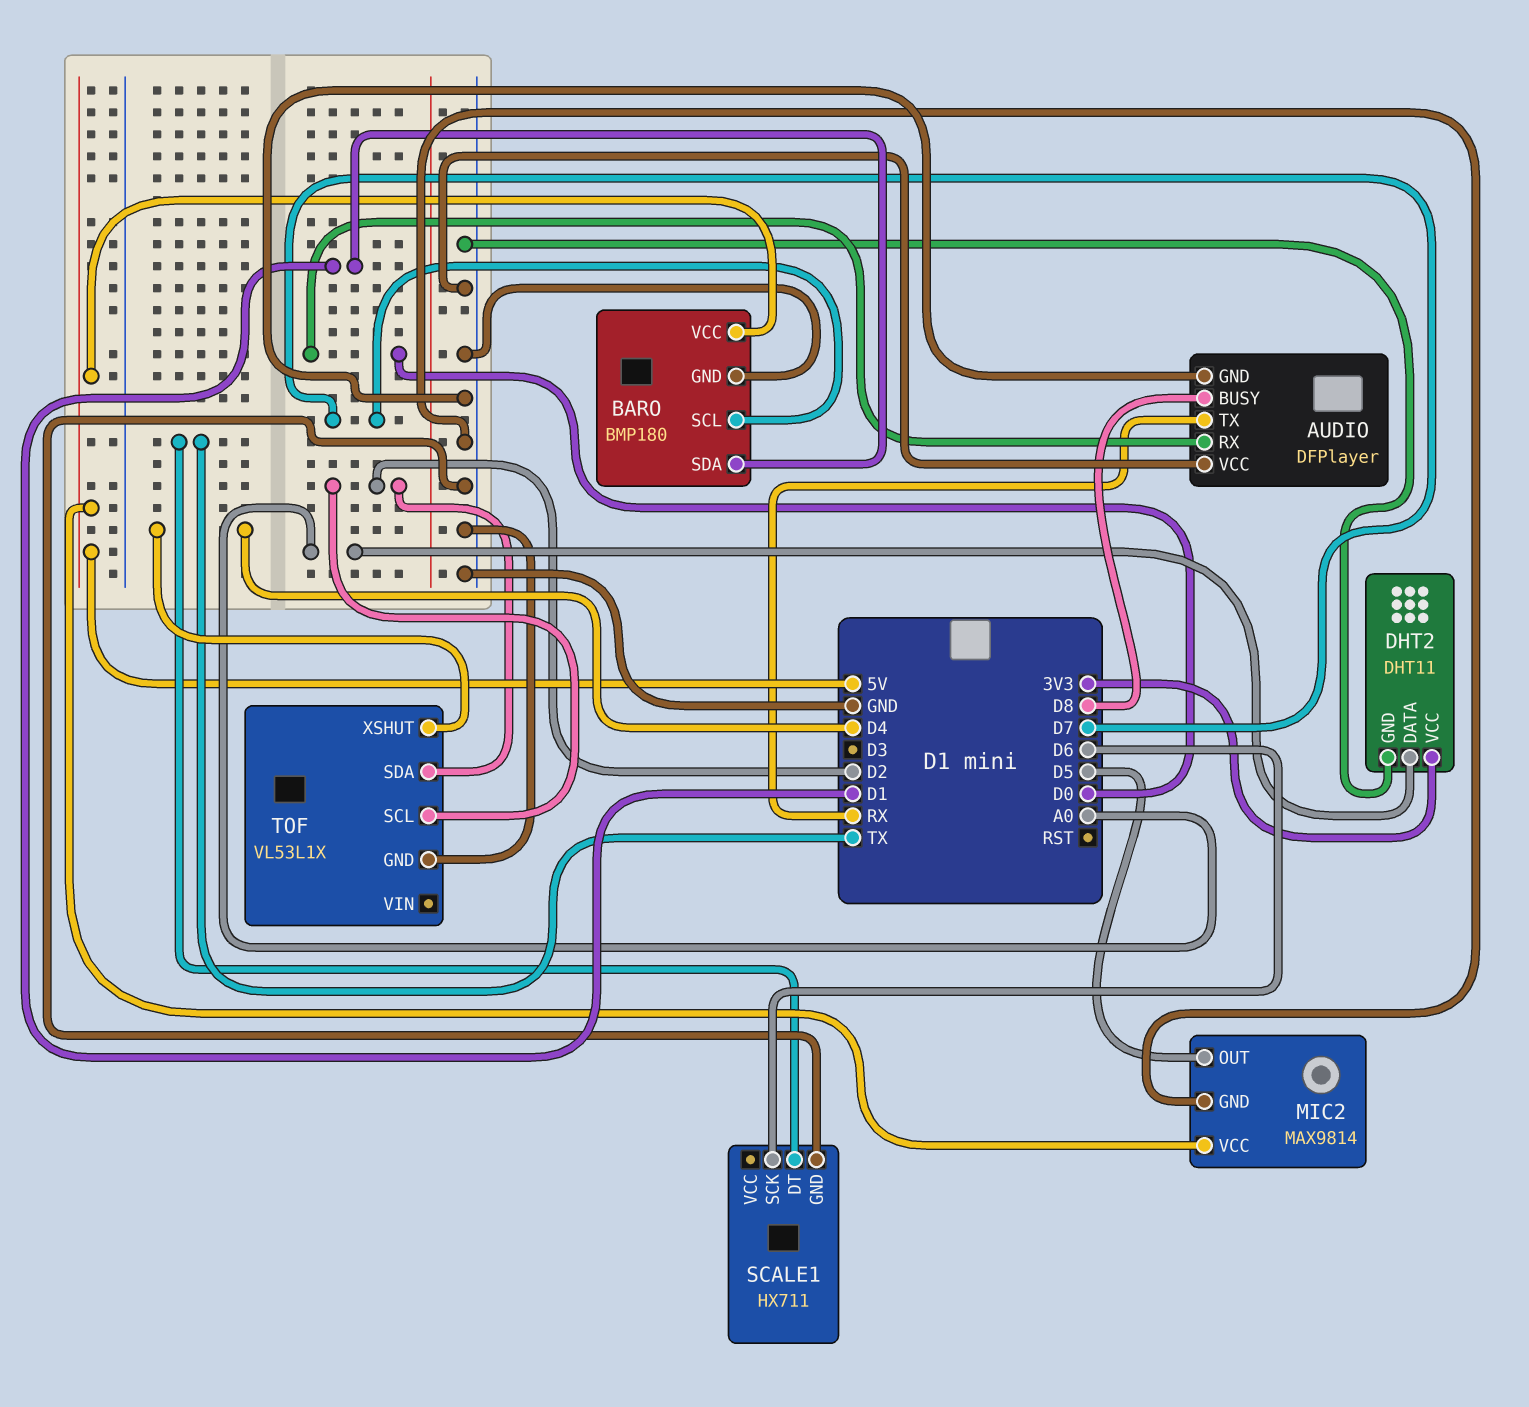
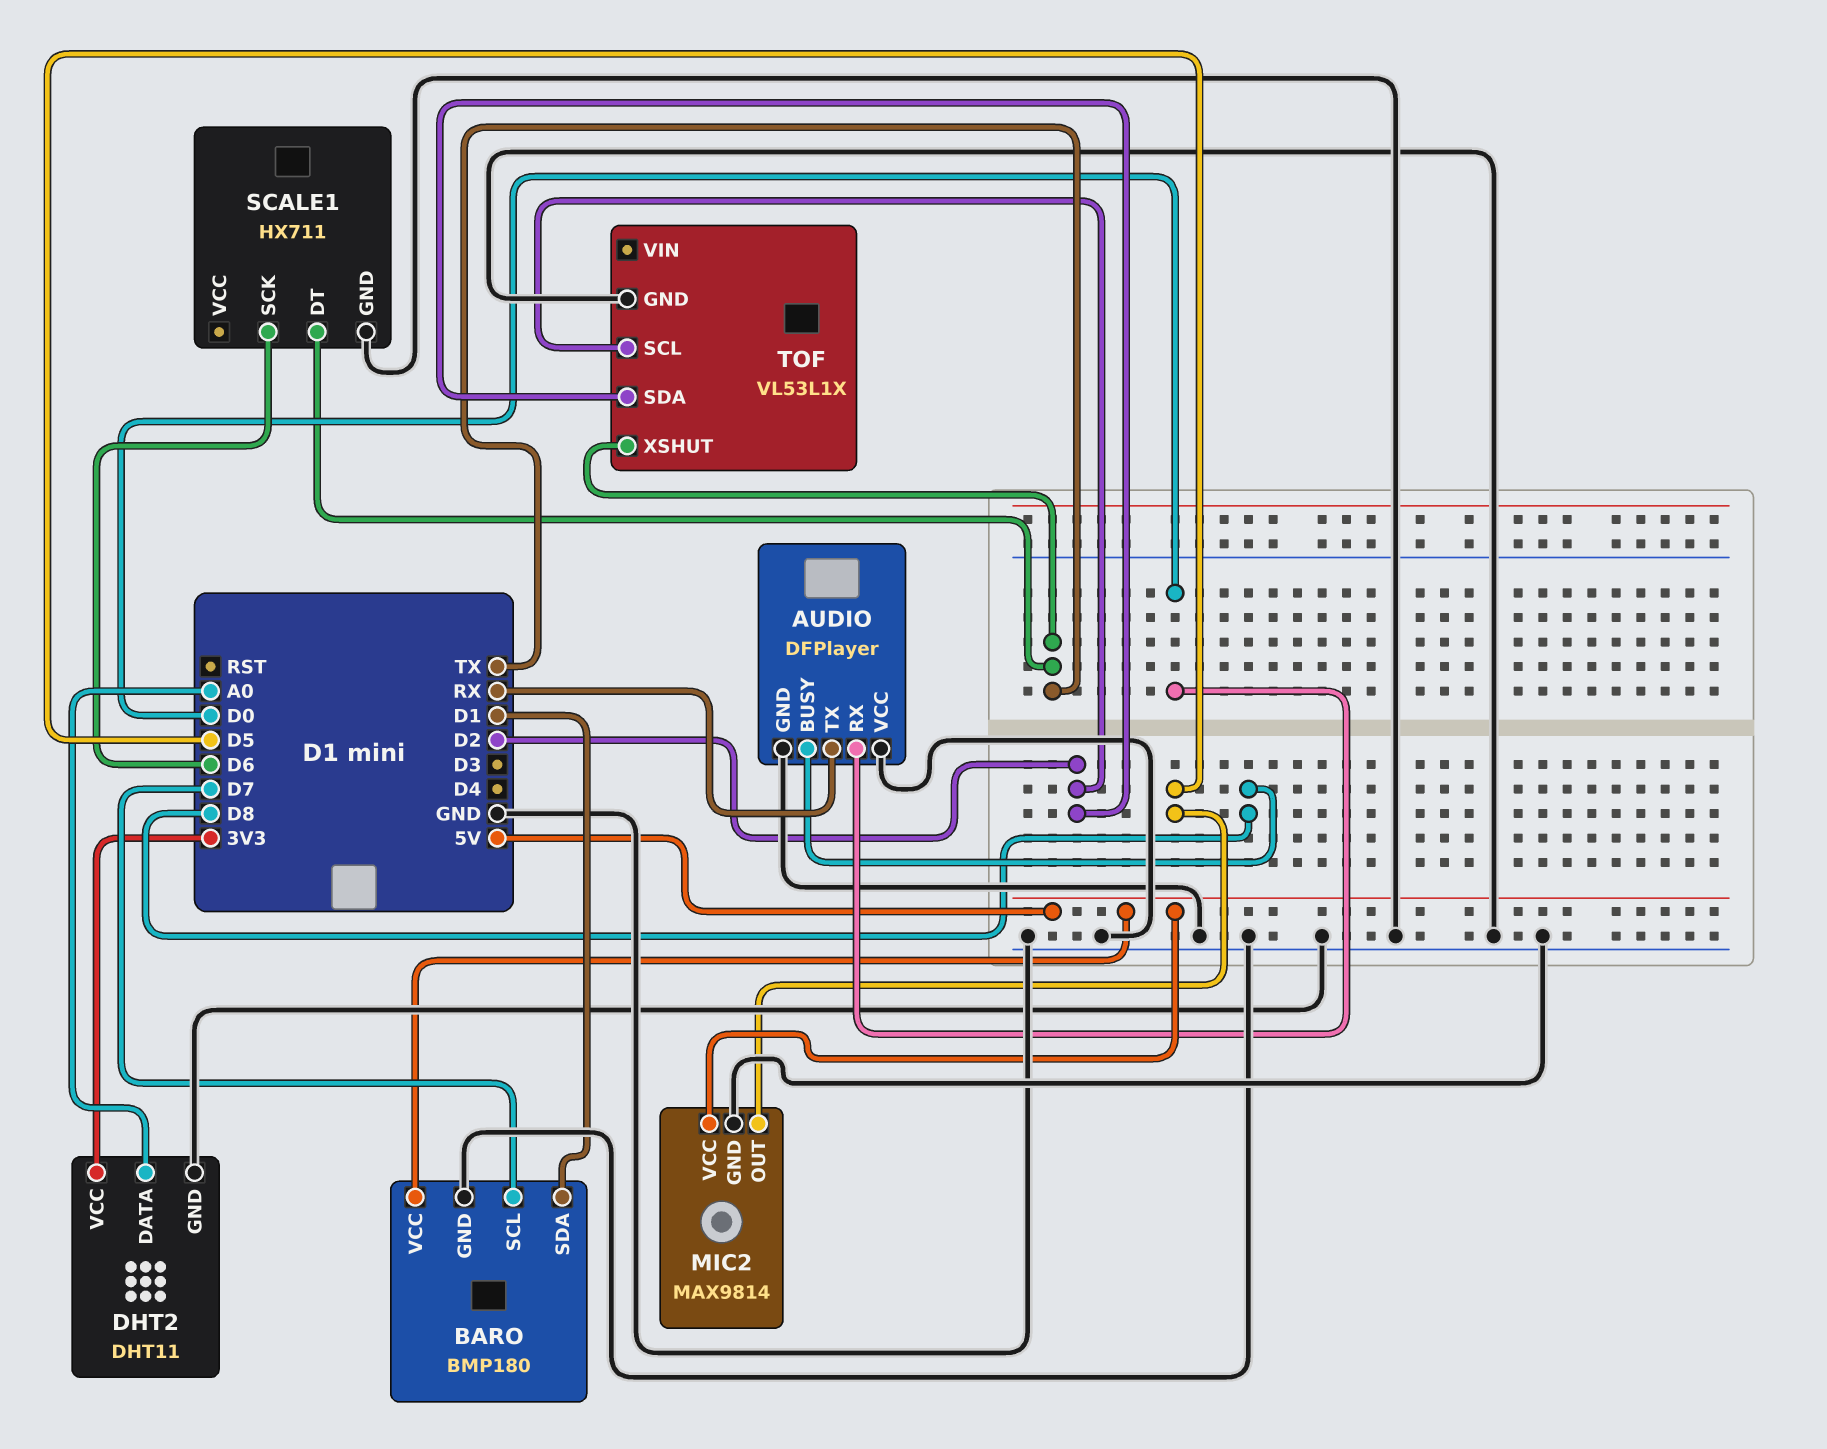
TOF pin XSHUT: D4 -> TX

